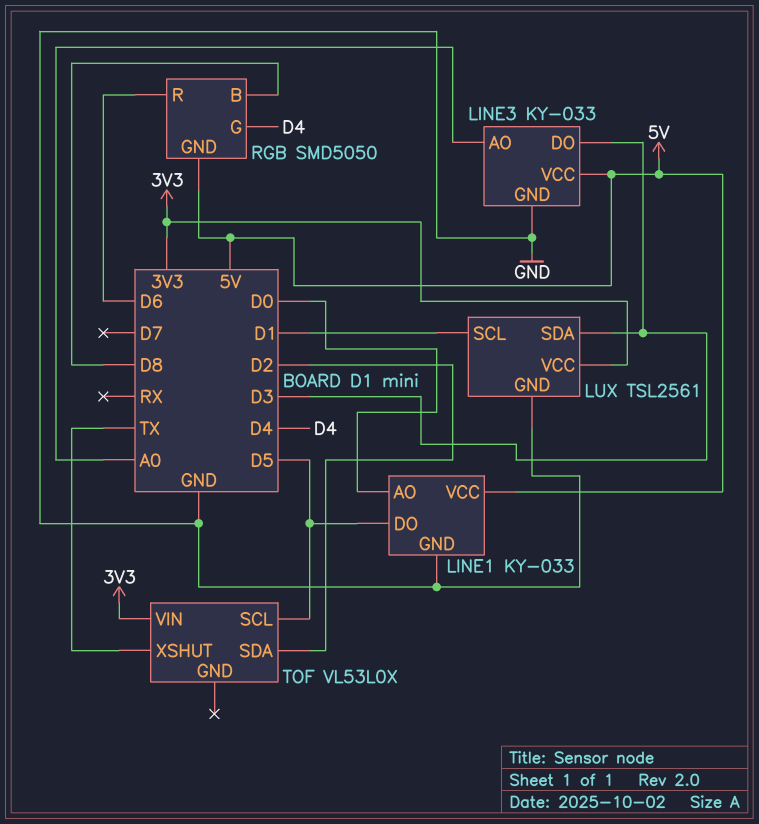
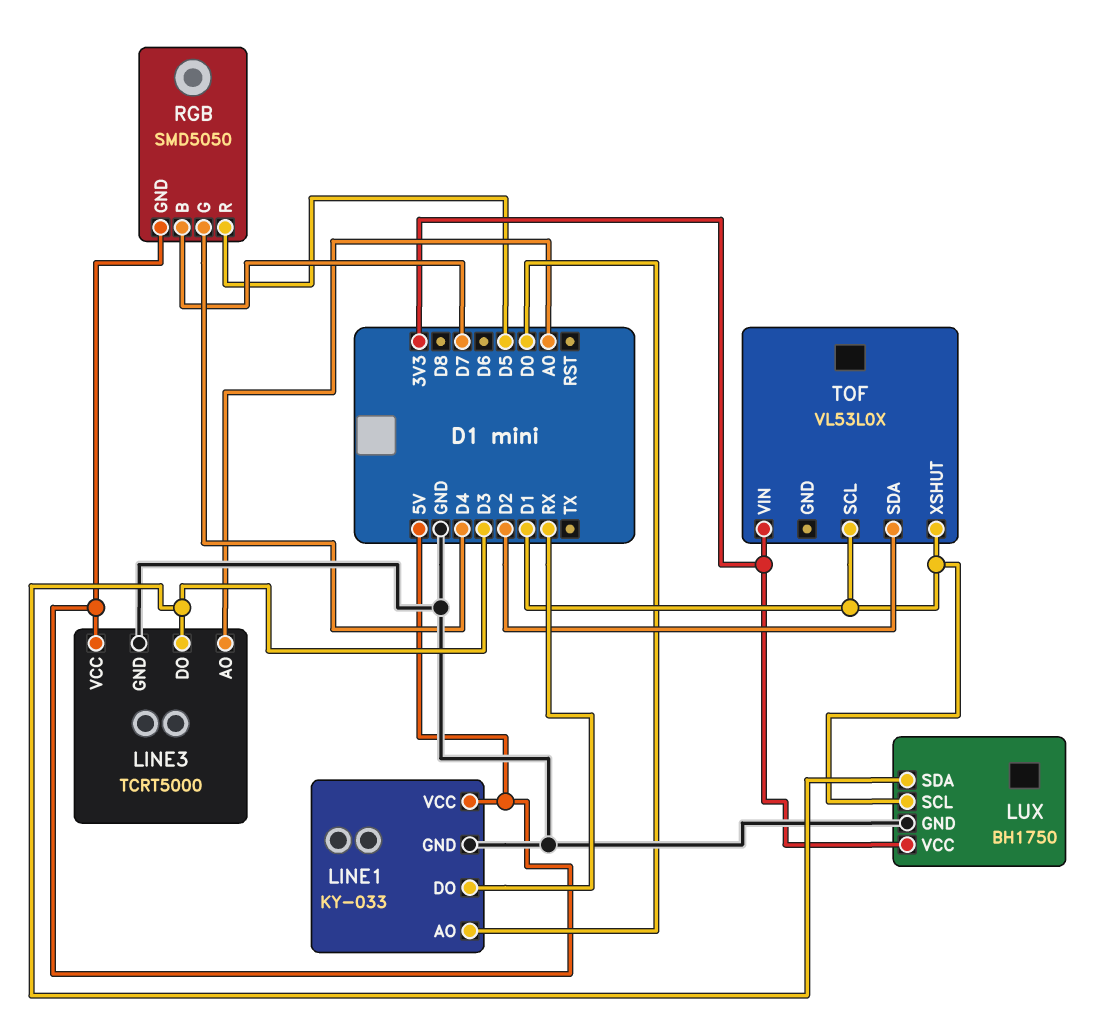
LINE1 pin DO: D5 -> RX
LINE3: KY-033 -> TCRT5000
LUX: TSL2561 -> BH1750
RGB pin B: D8 -> D7
RGB pin R: D6 -> D5
TOF pin SCL: D5 -> D1
TOF pin XSHUT: TX -> D1

